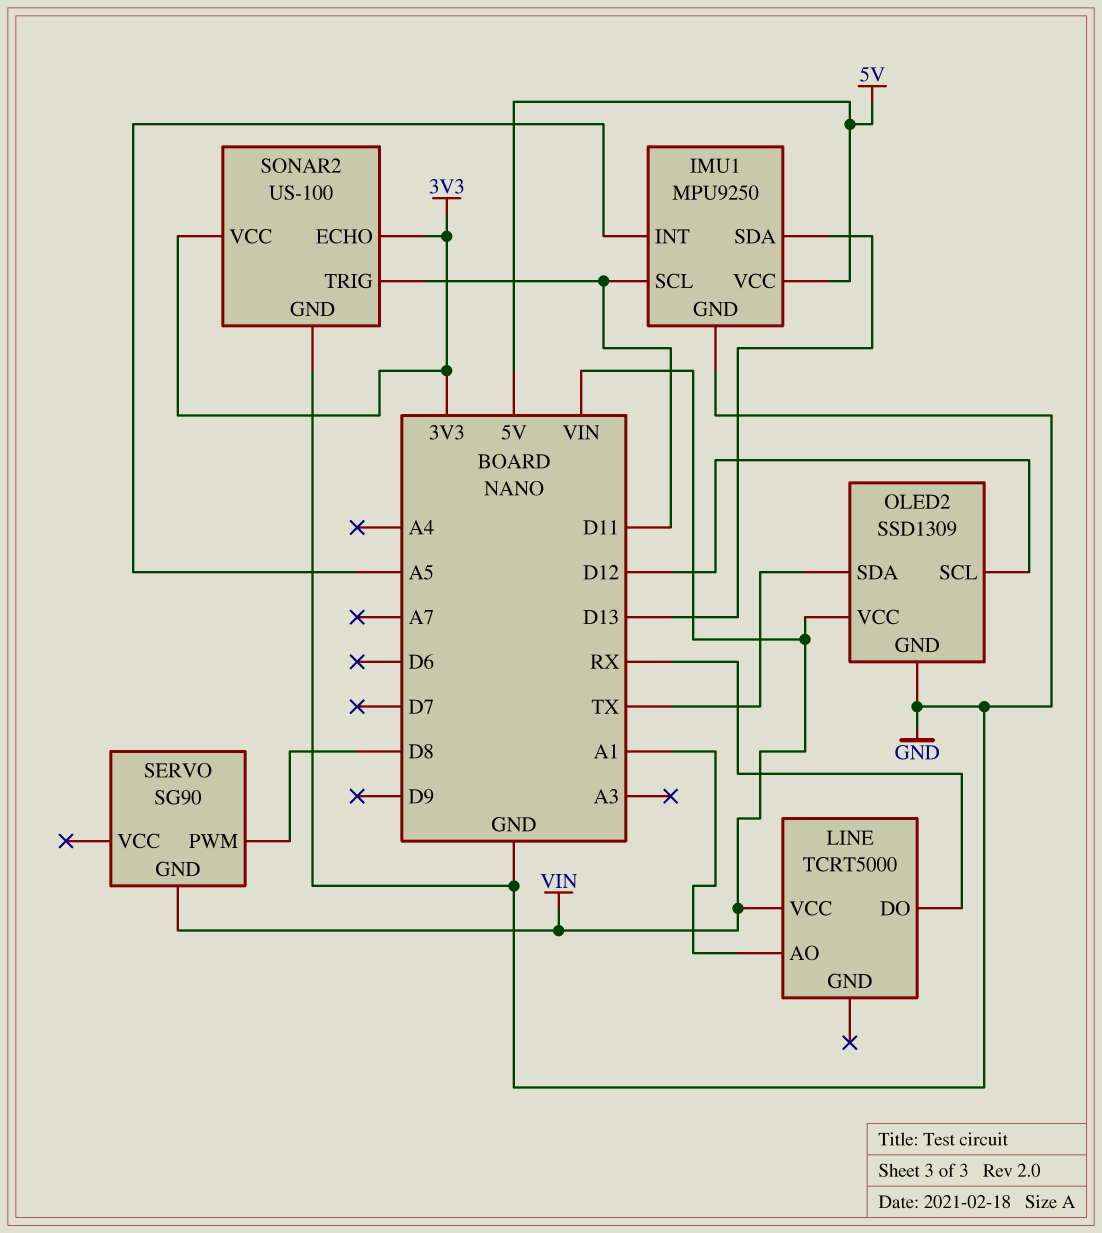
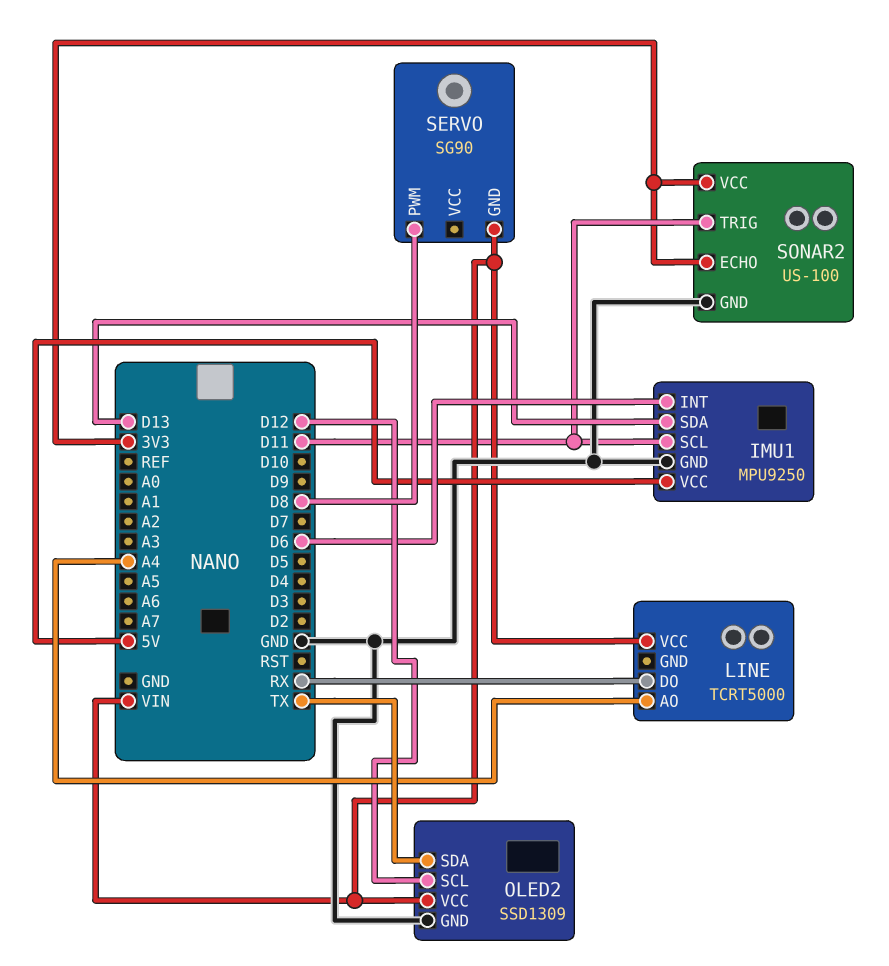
IMU1 pin INT: A5 -> D6
LINE pin AO: A1 -> A4

